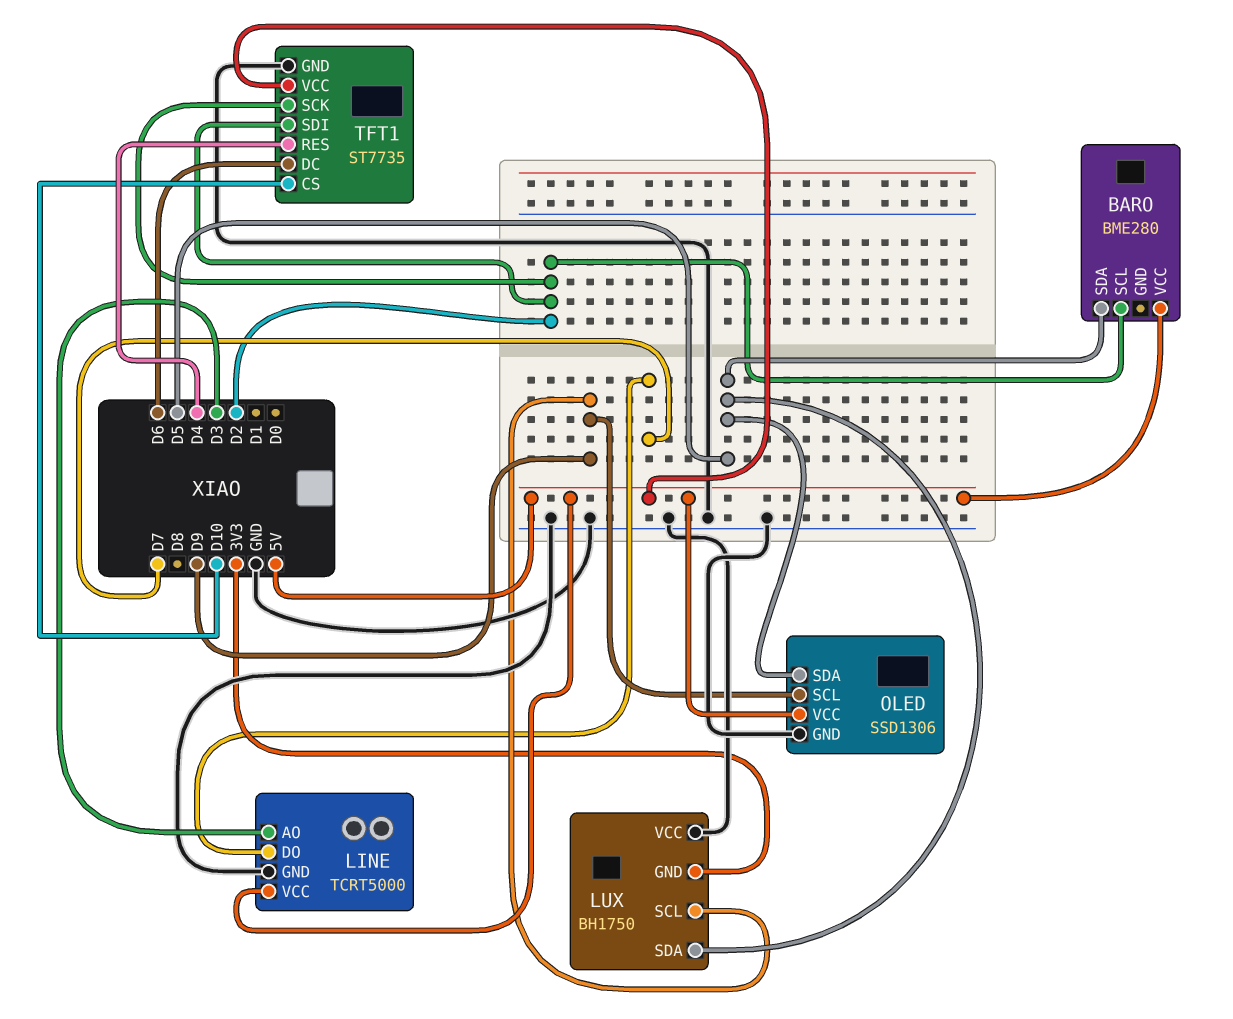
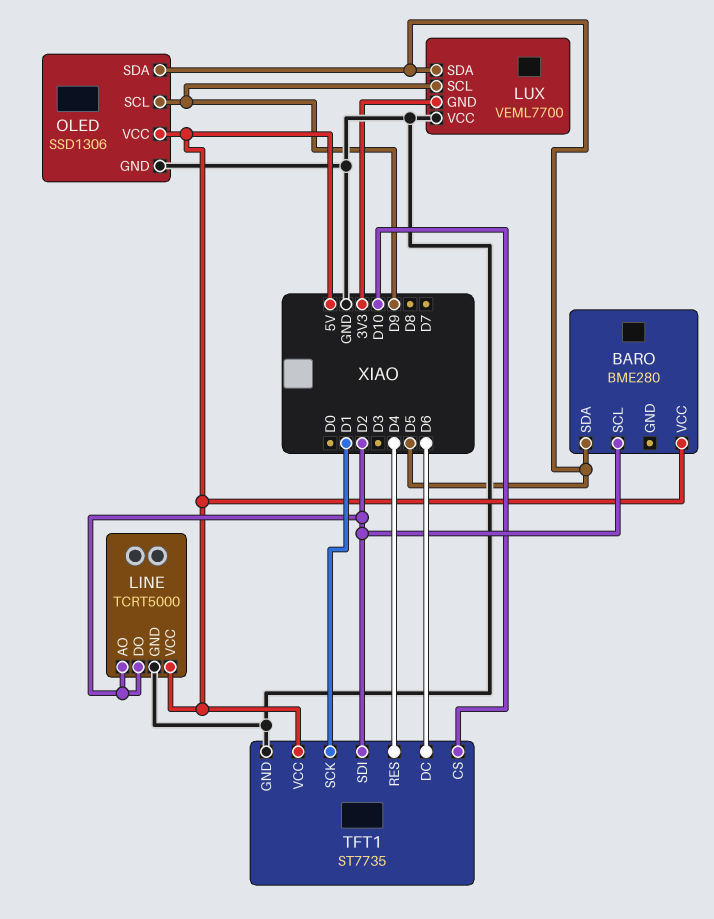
LINE pin AO: D3 -> D2
LINE pin DO: D7 -> D2
LUX: BH1750 -> VEML7700
TFT1 pin SCK: D2 -> D1

